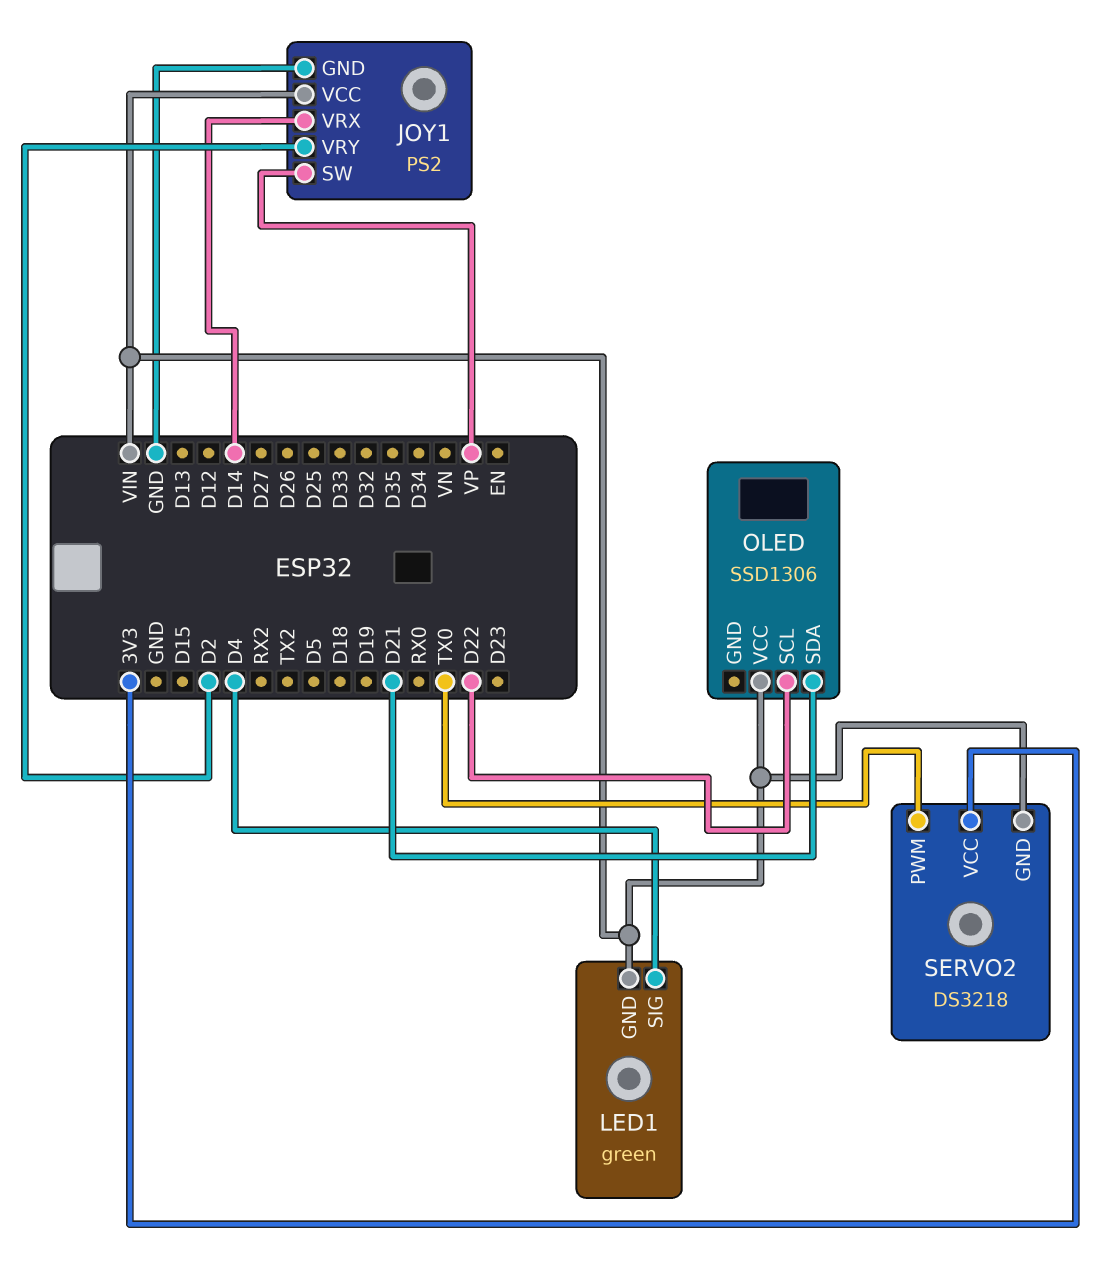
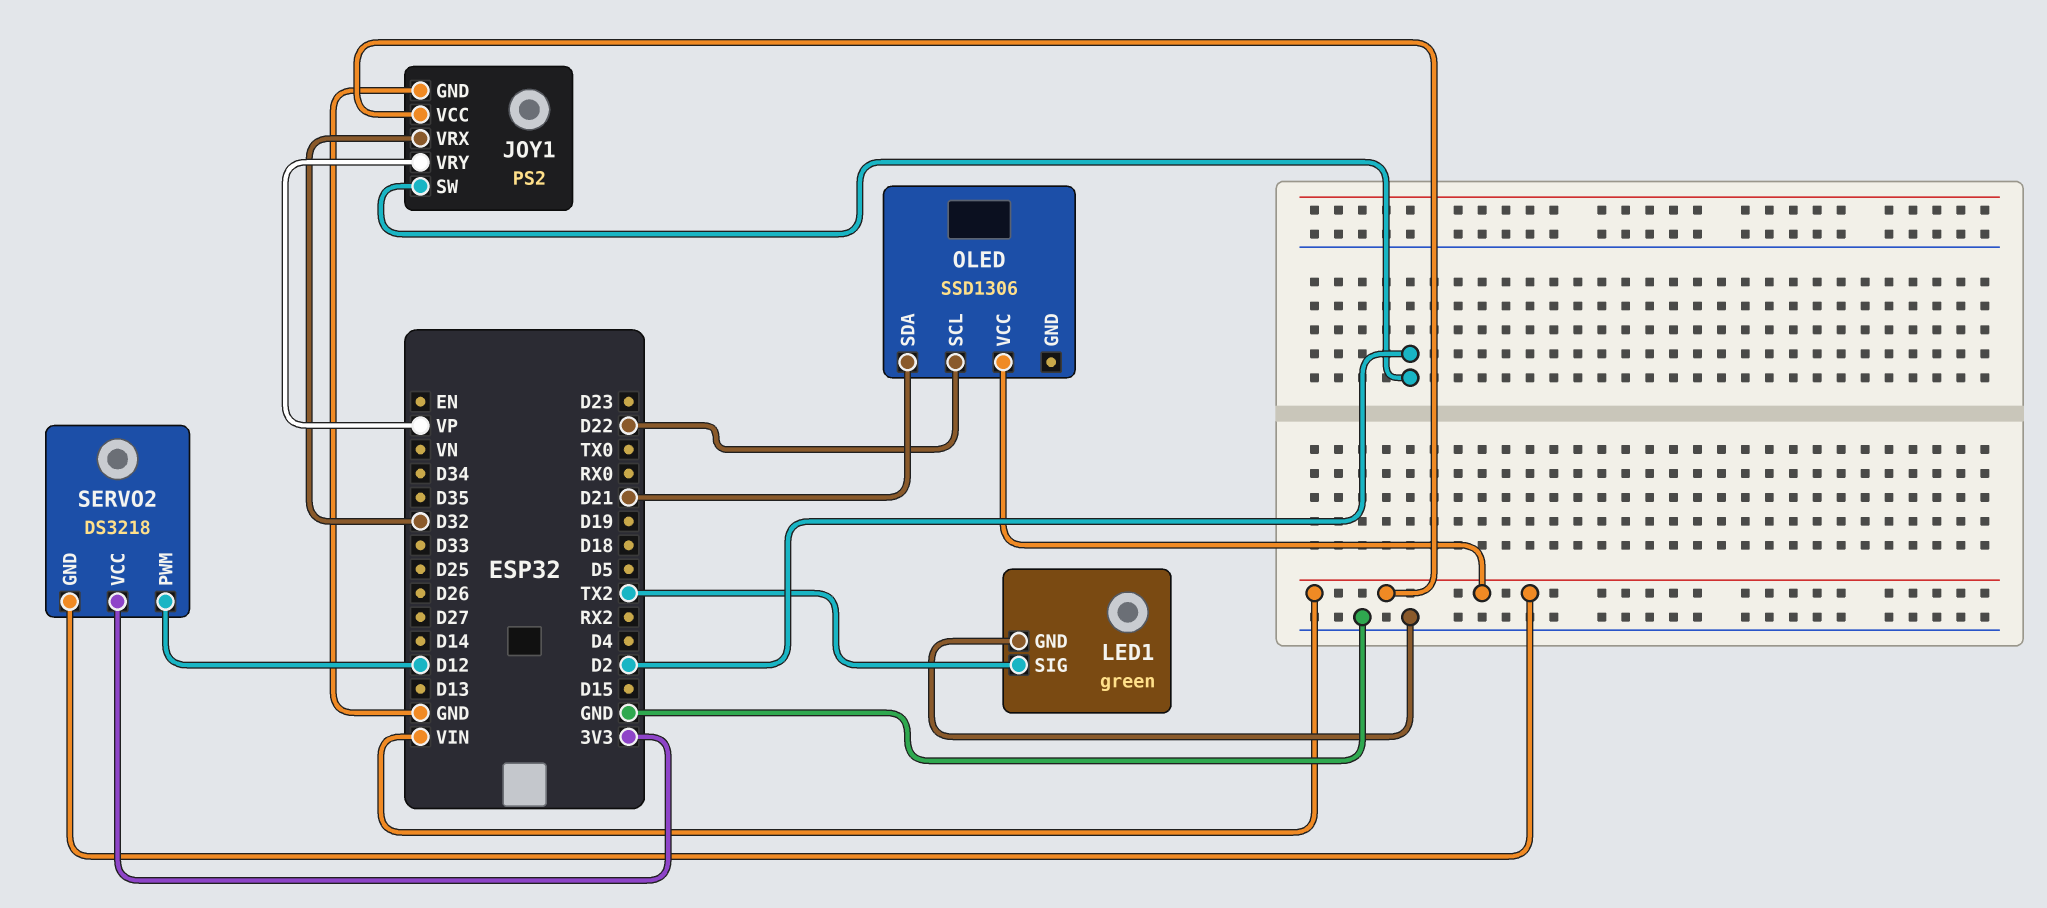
JOY1 pin SW: VP -> D2
JOY1 pin VRX: D14 -> D32
JOY1 pin VRY: D2 -> VP
LED1 pin GND: VIN -> GND
LED1 pin SIG: D4 -> TX2
SERVO2 pin PWM: TX0 -> D12

